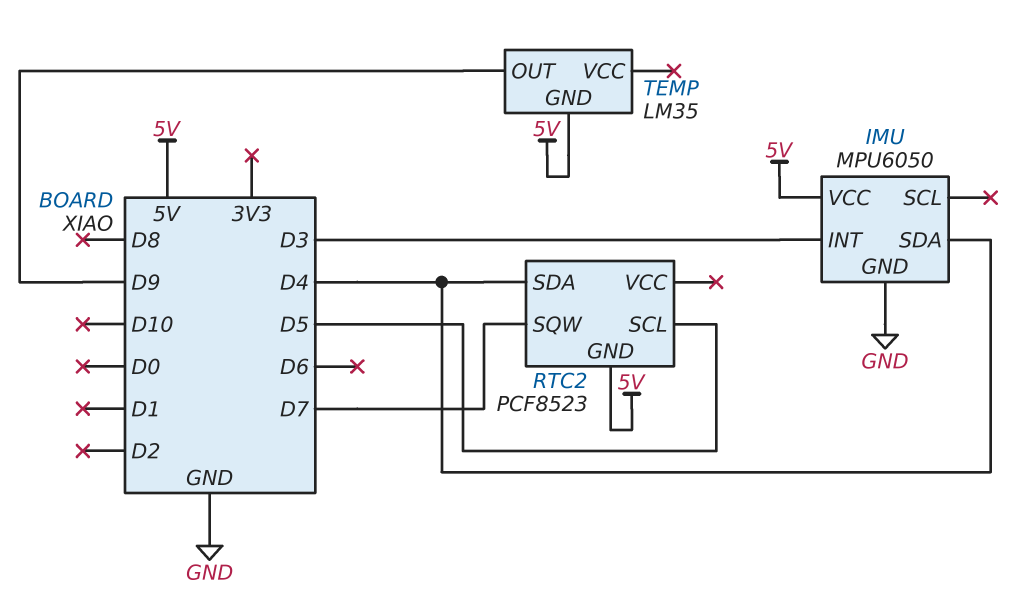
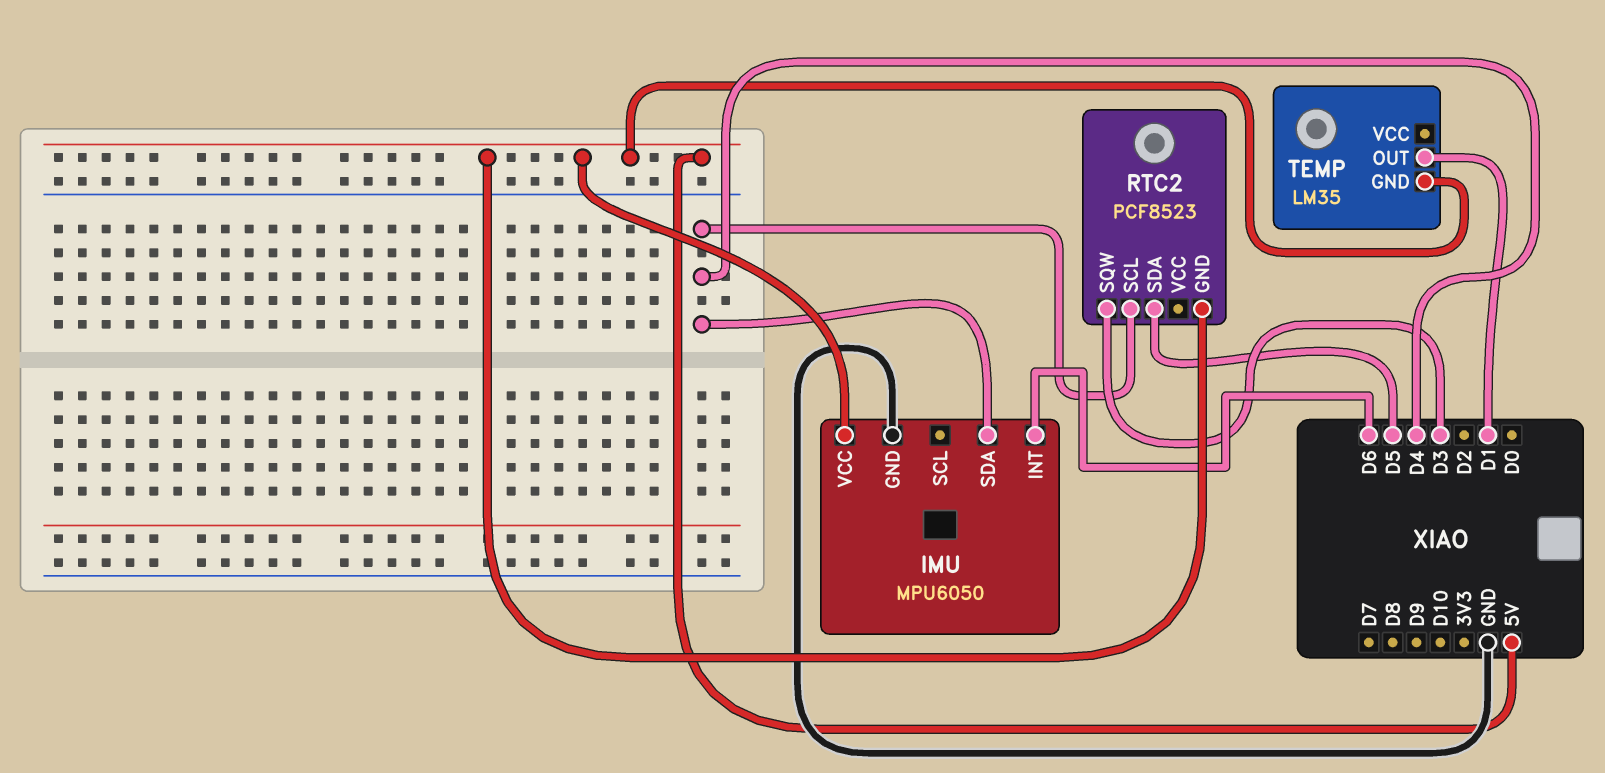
IMU pin INT: D3 -> D6
RTC2 pin SCL: D5 -> D4
RTC2 pin SDA: D4 -> D5
RTC2 pin SQW: D7 -> D3
TEMP pin OUT: D9 -> D1

